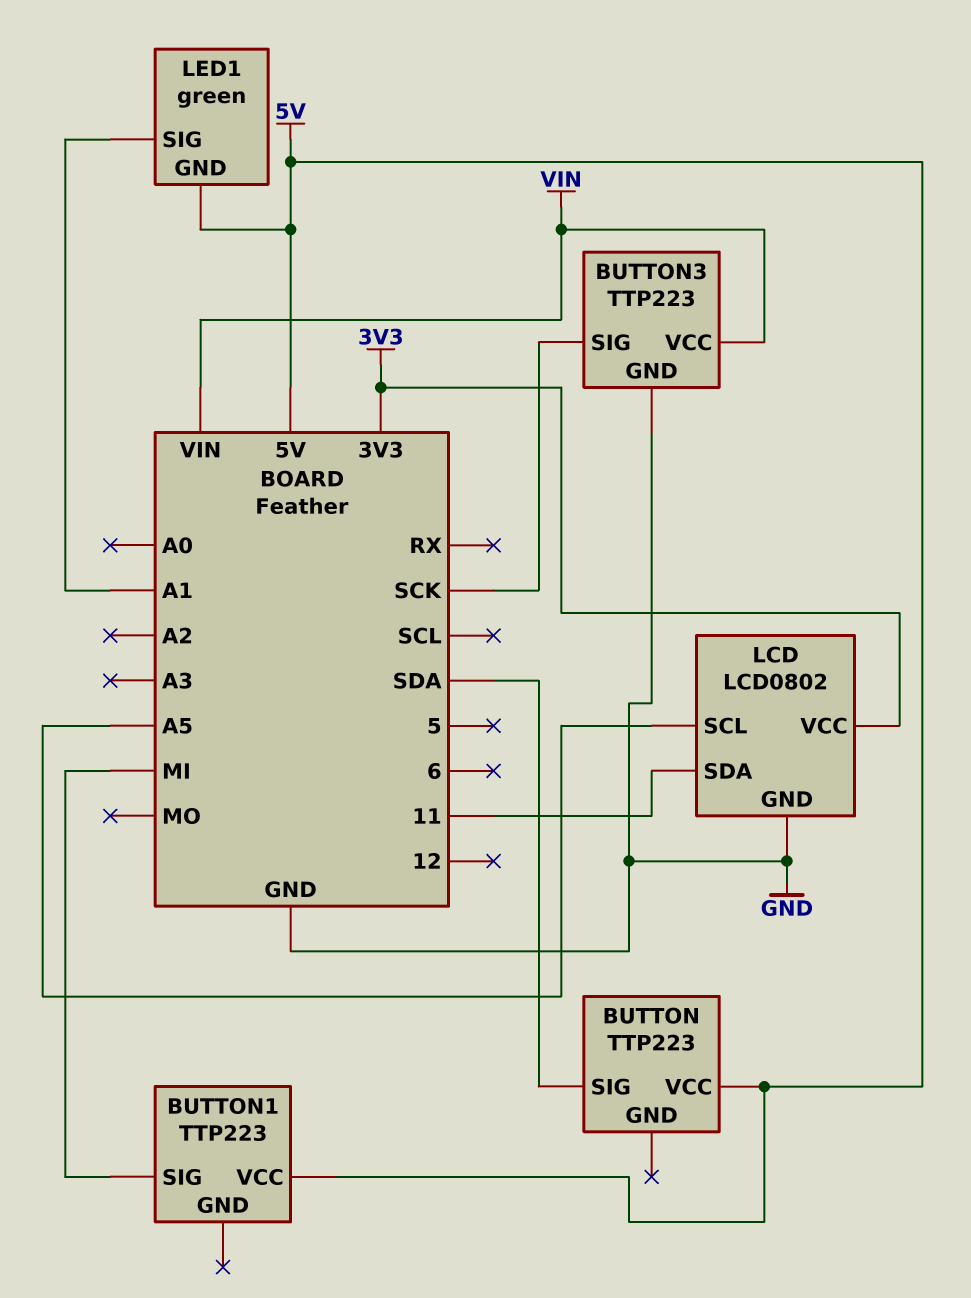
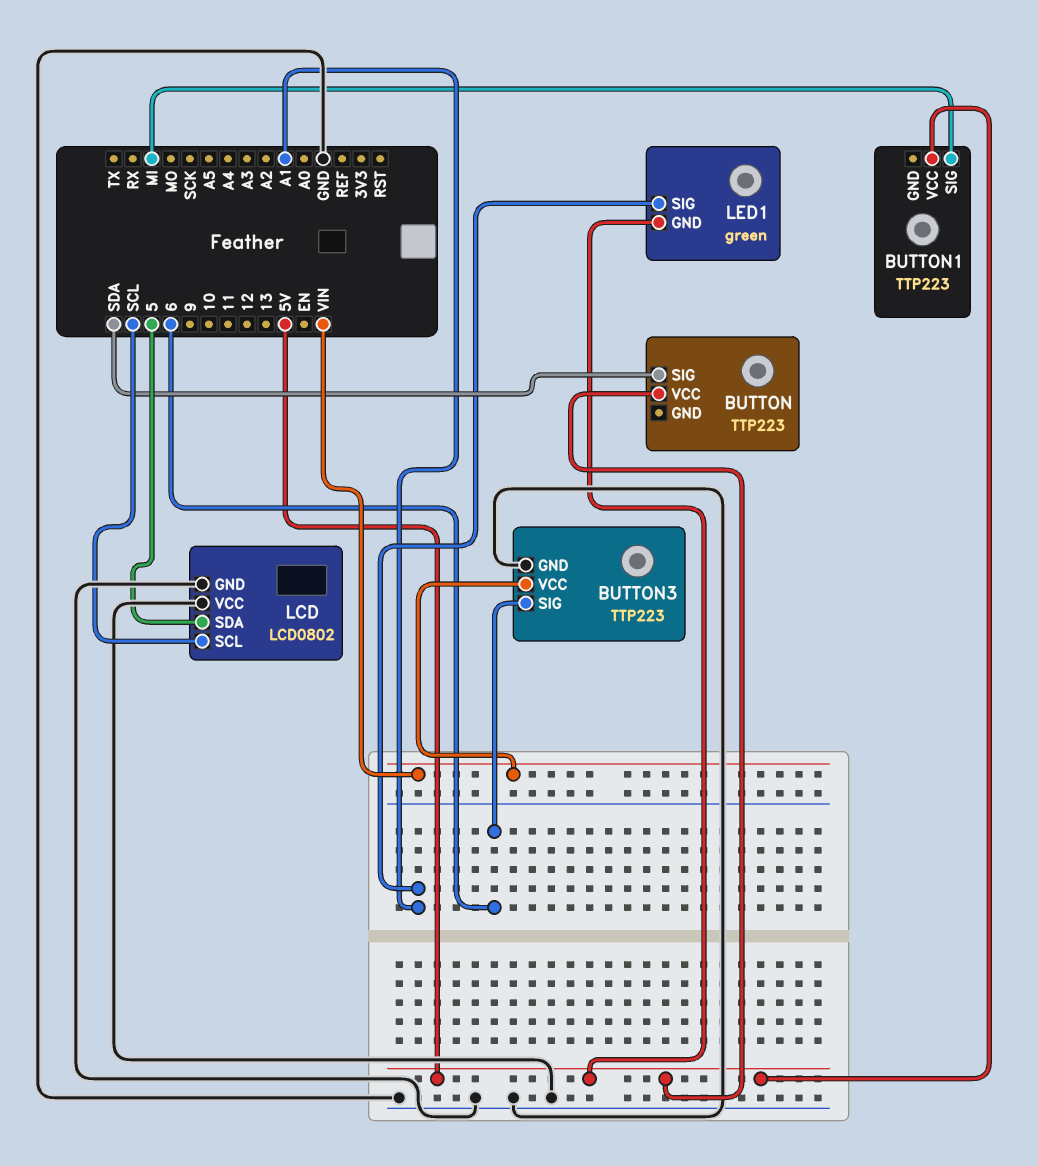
BUTTON3 pin SIG: SCK -> 6
LCD pin SCL: A5 -> SCL
LCD pin SDA: 11 -> 5
LCD pin VCC: 3V3 -> GND

